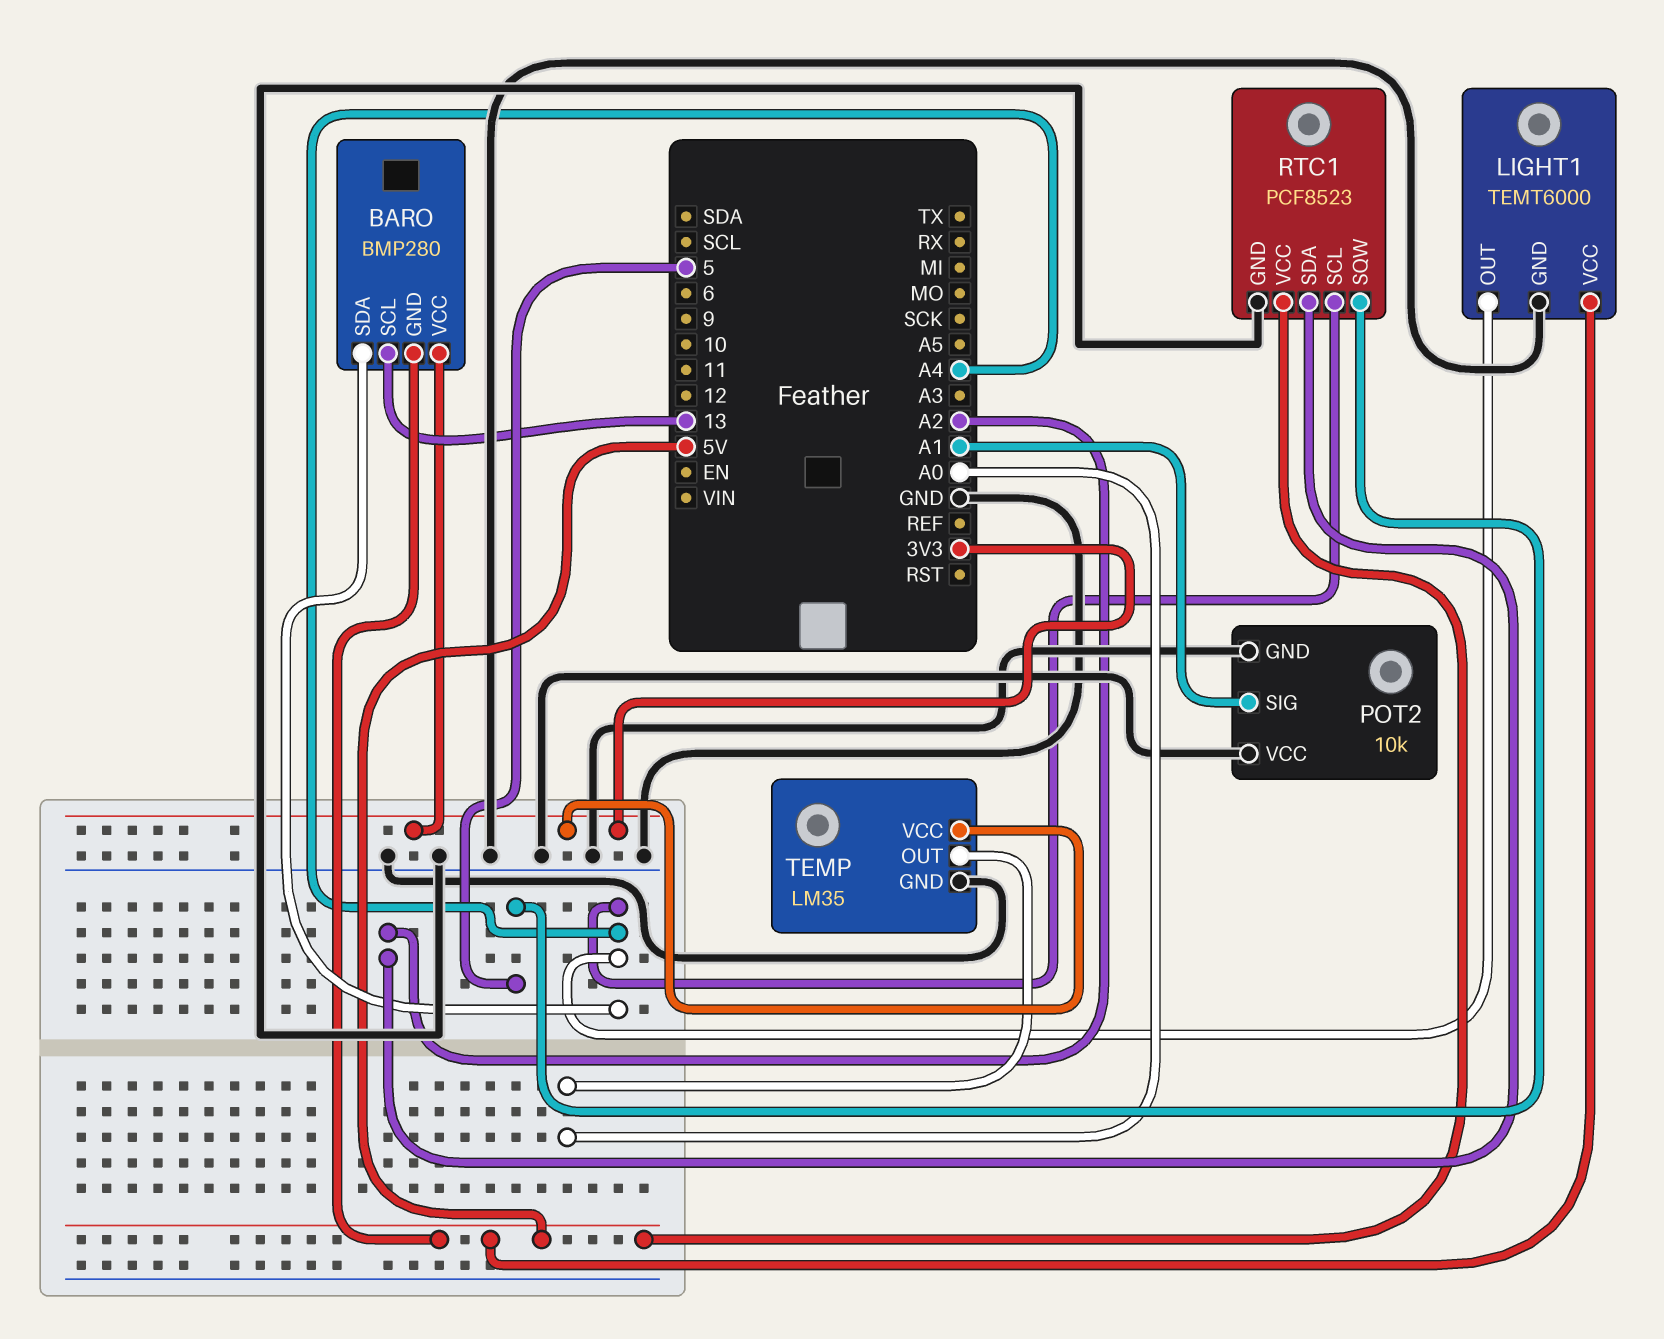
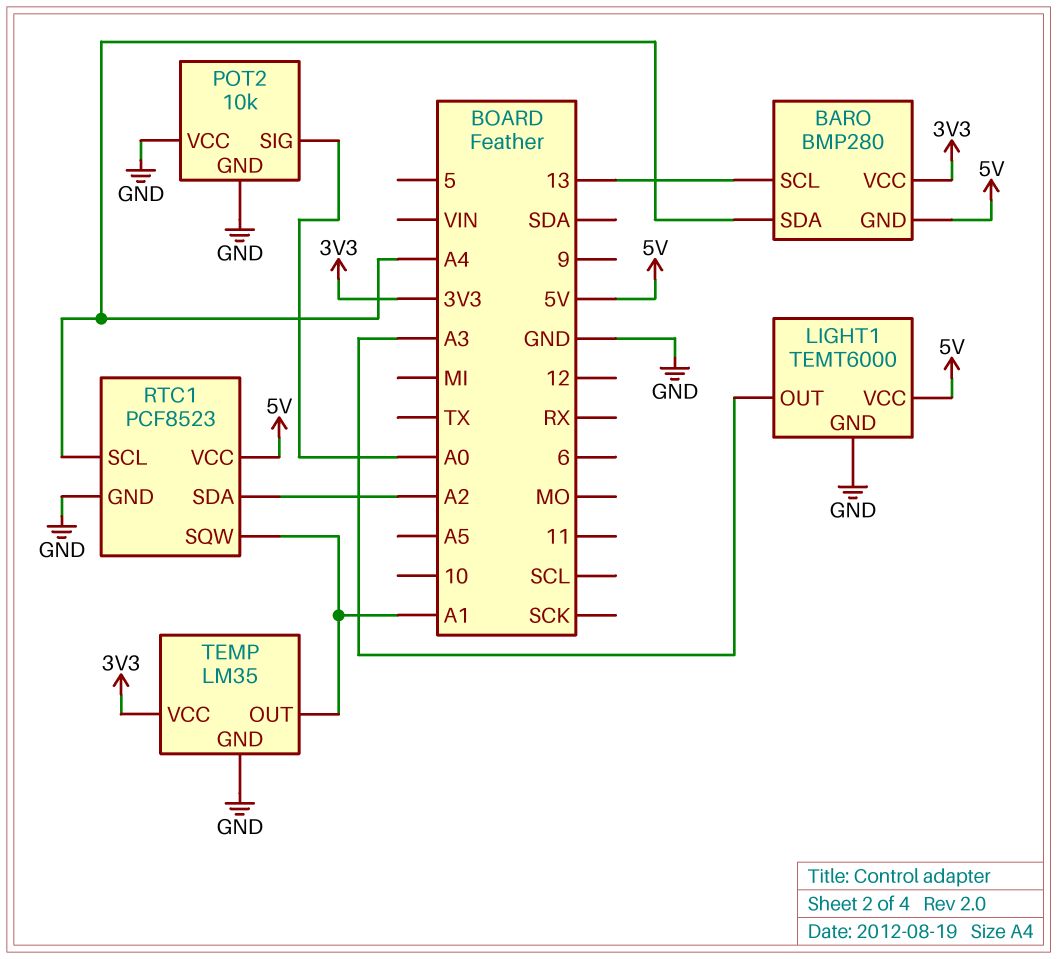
LIGHT1 pin OUT: A4 -> A3
POT2 pin SIG: A1 -> A0
RTC1 pin SQW: 5 -> A1
TEMP pin OUT: A0 -> A1

